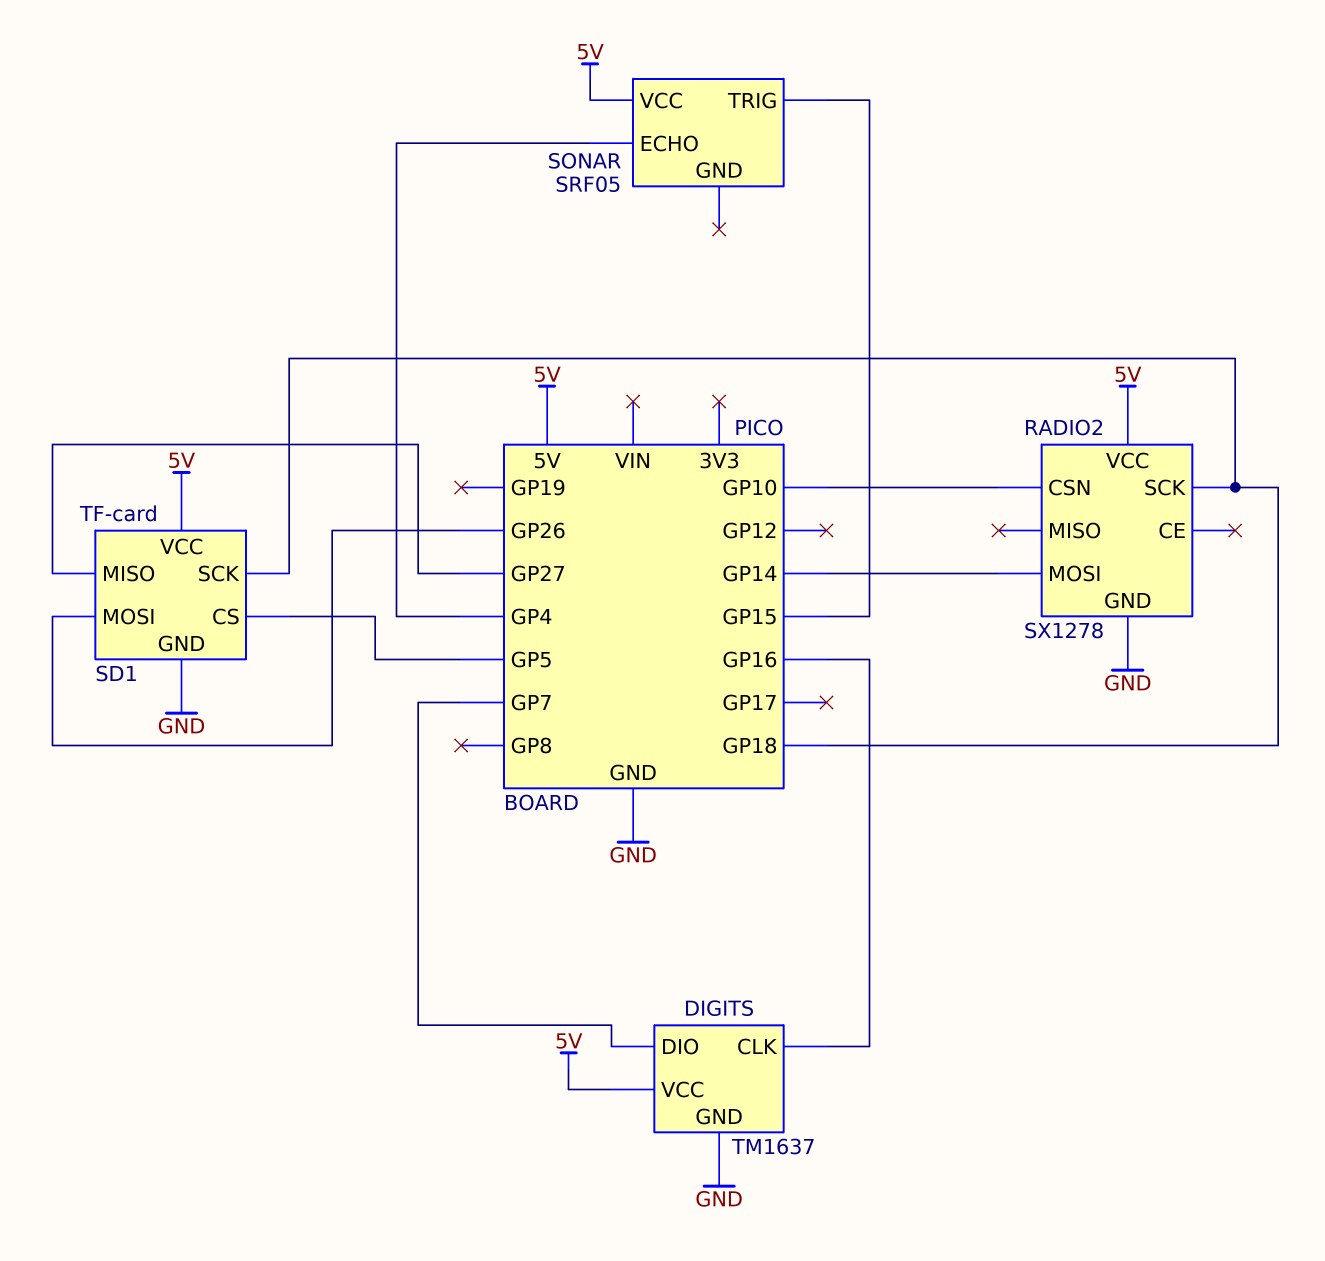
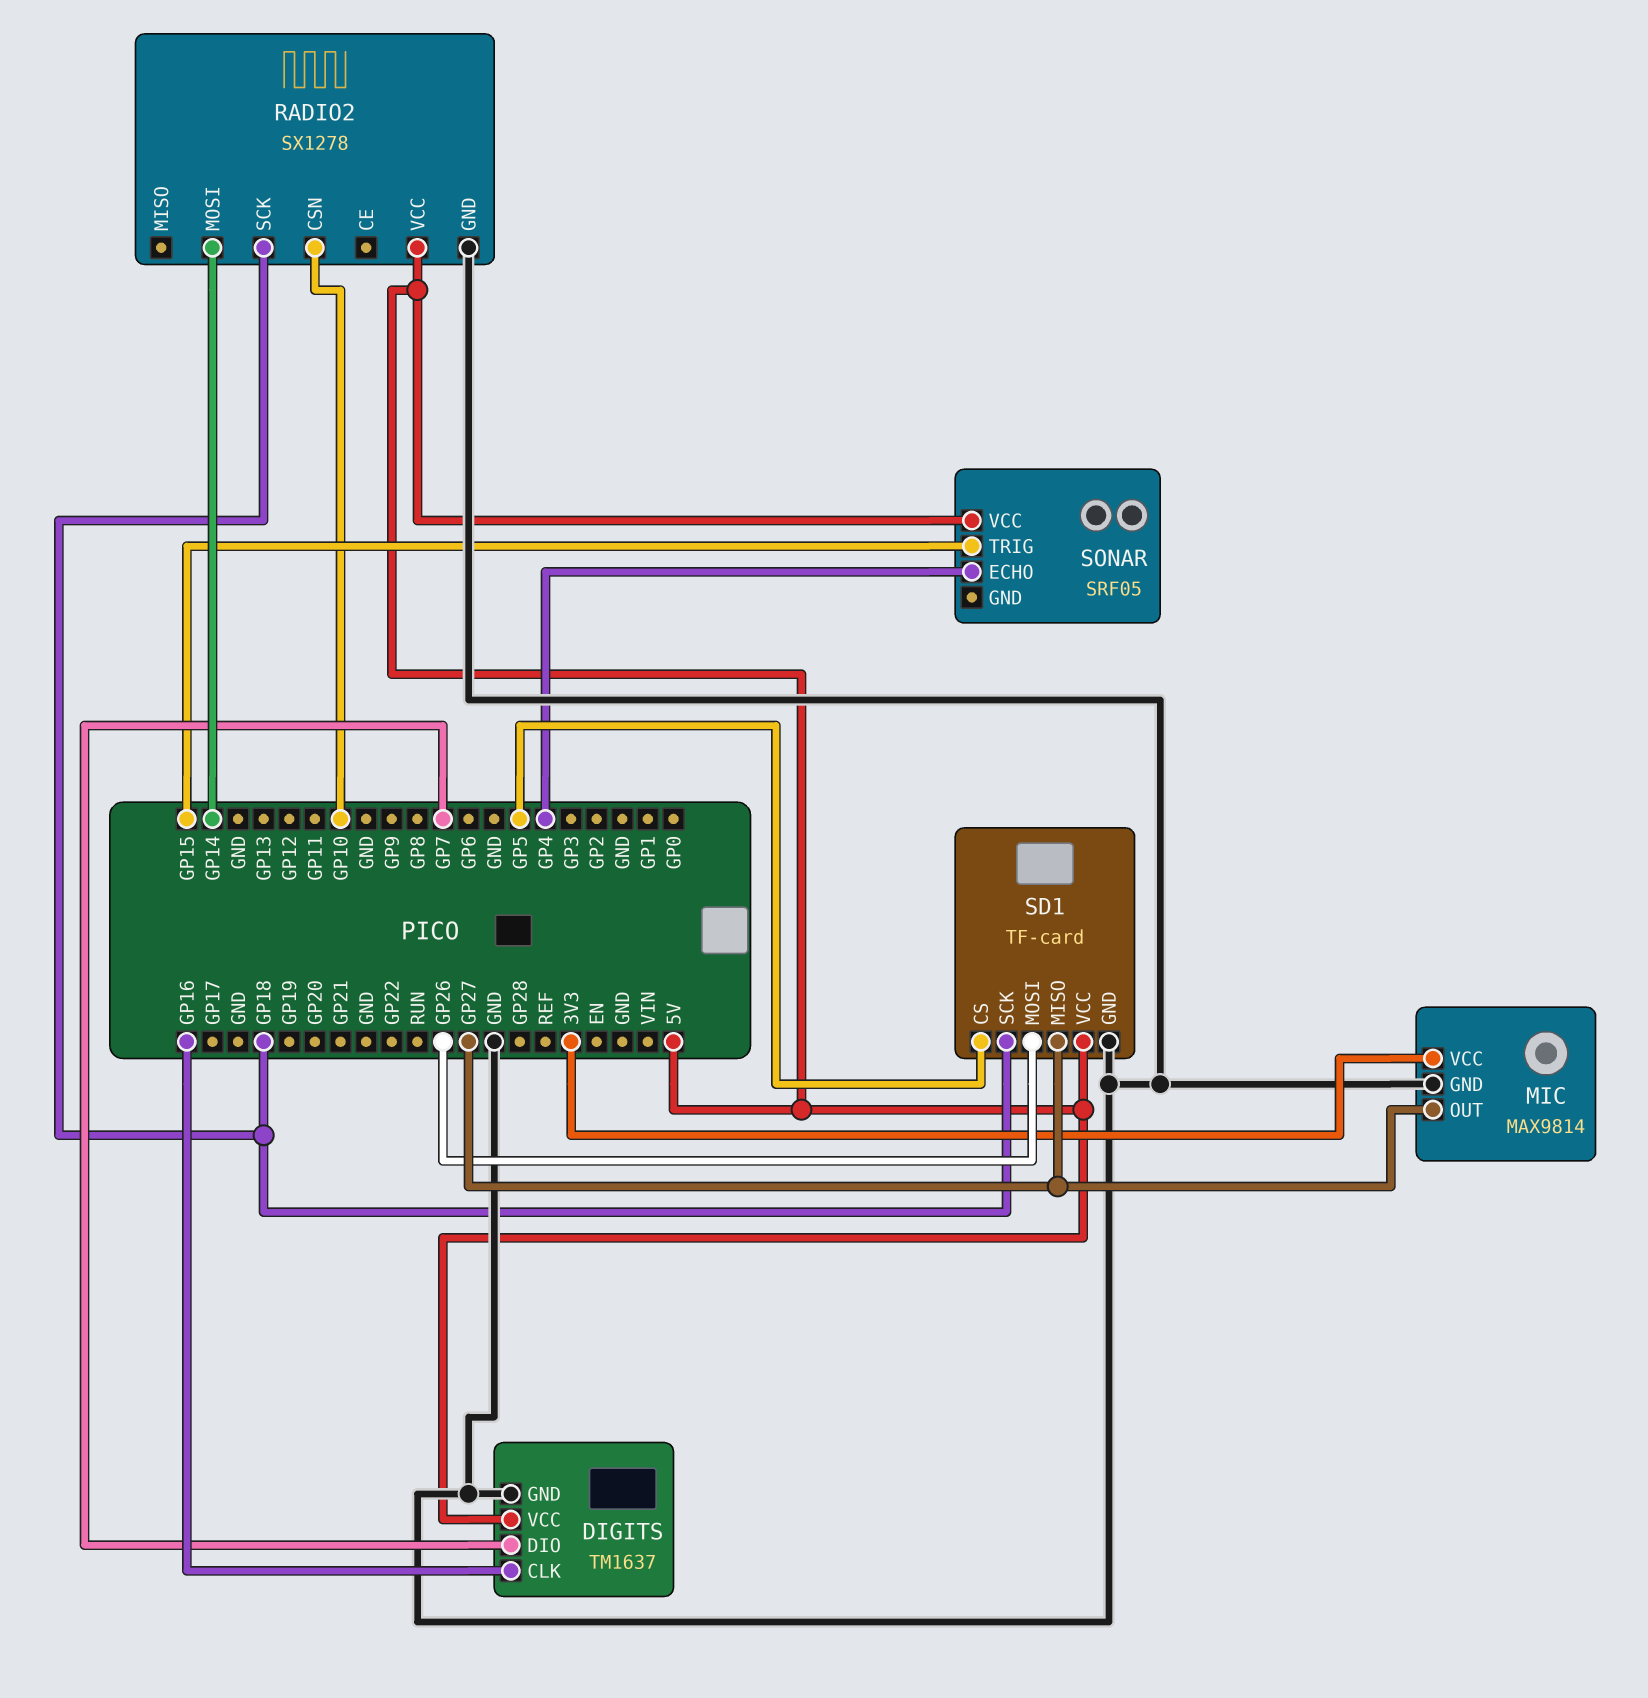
MIC: none -> MAX9814
MIC pin GND: none -> GND
MIC pin OUT: none -> GP27
MIC pin VCC: none -> 3V3

